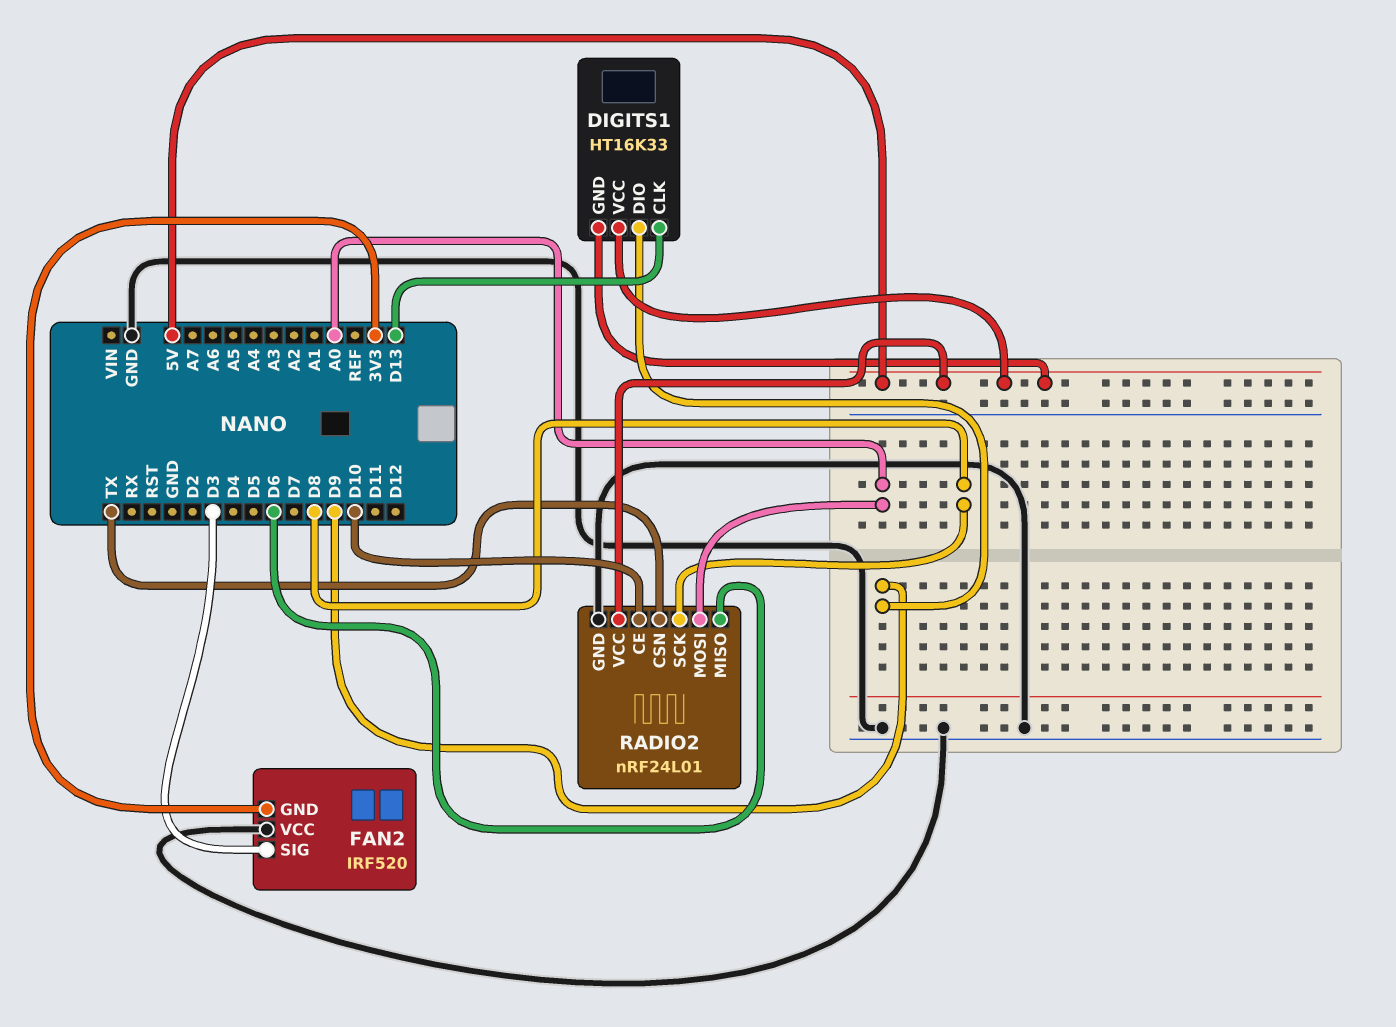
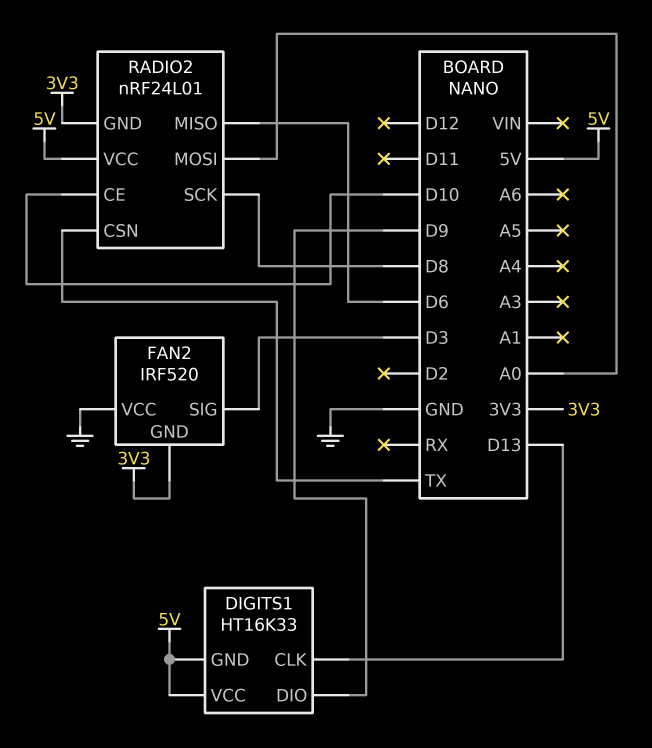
RADIO2 pin GND: GND -> 3V3

